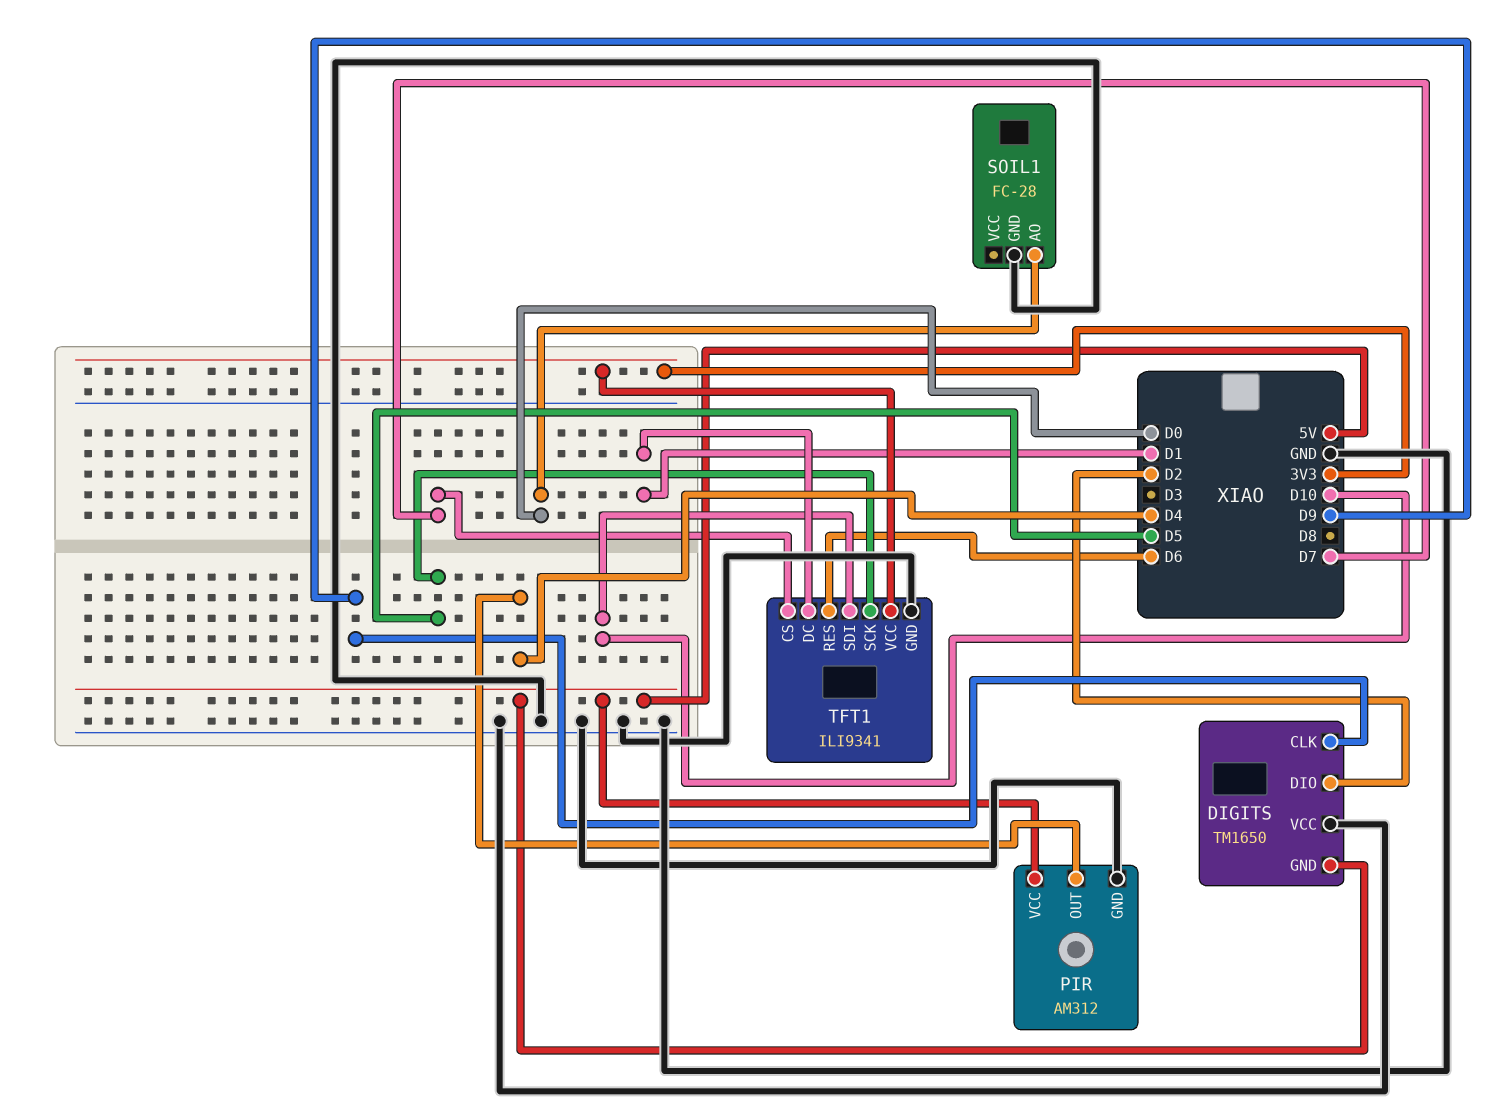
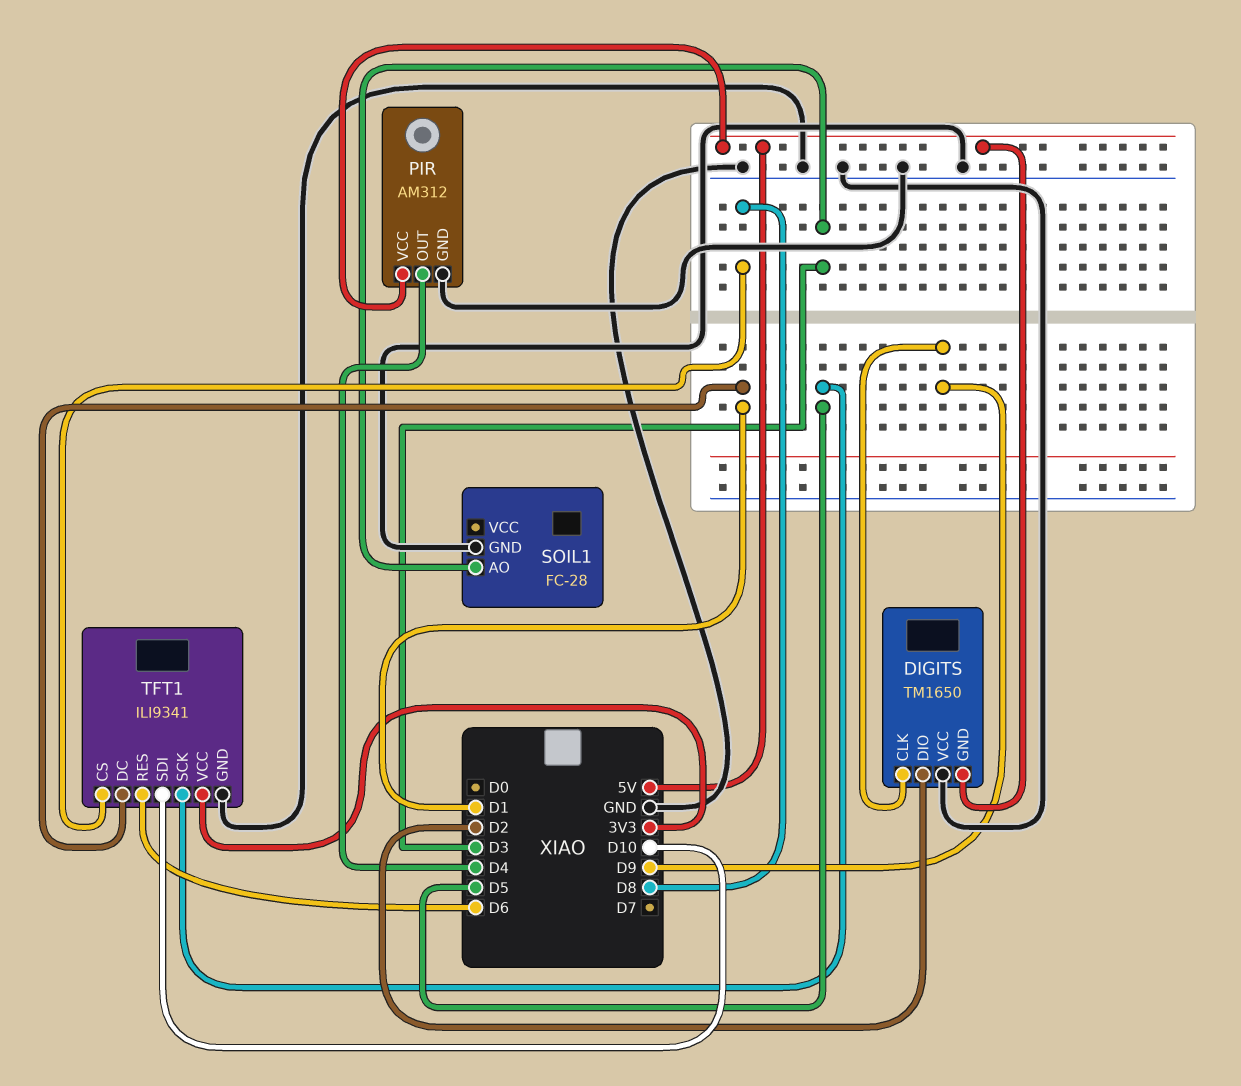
SOIL1 pin AO: D0 -> D3
TFT1 pin CS: D7 -> D8

